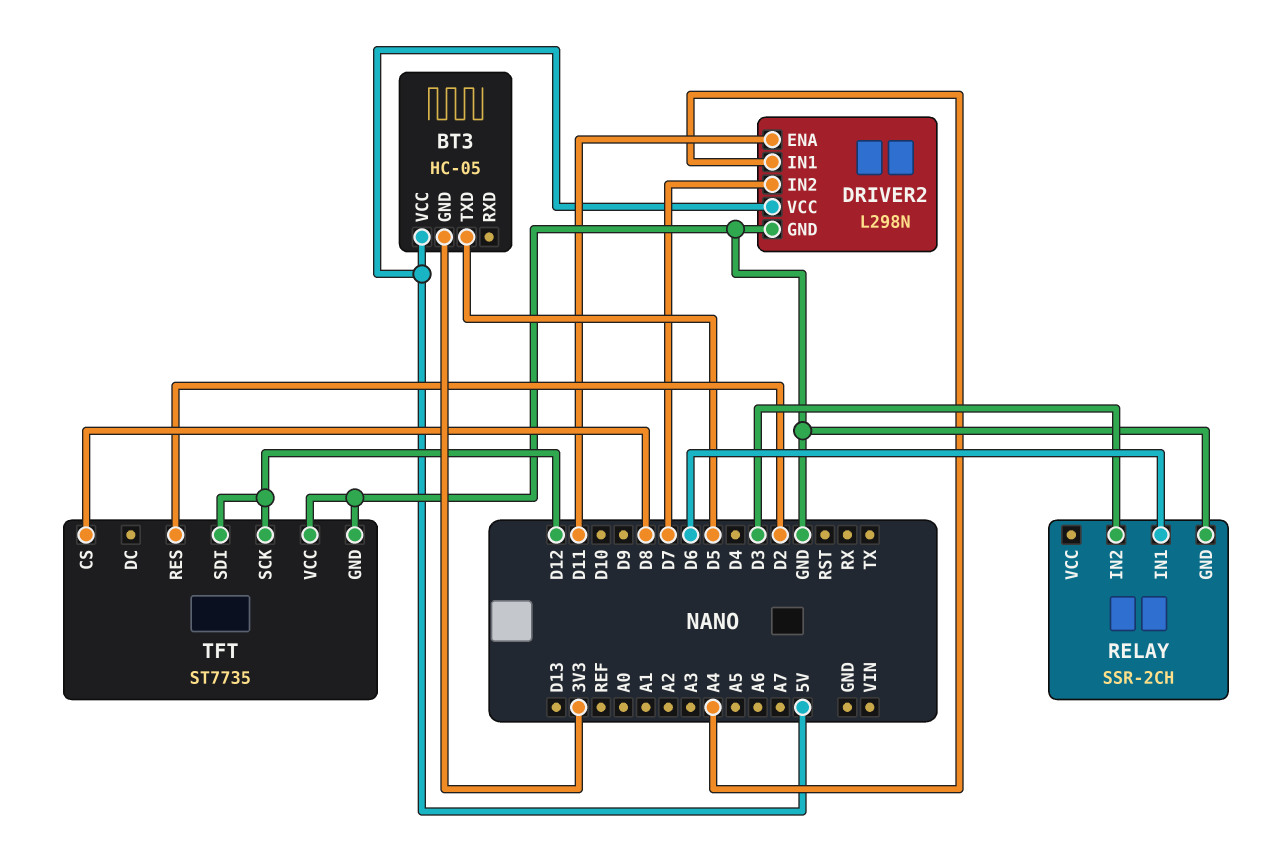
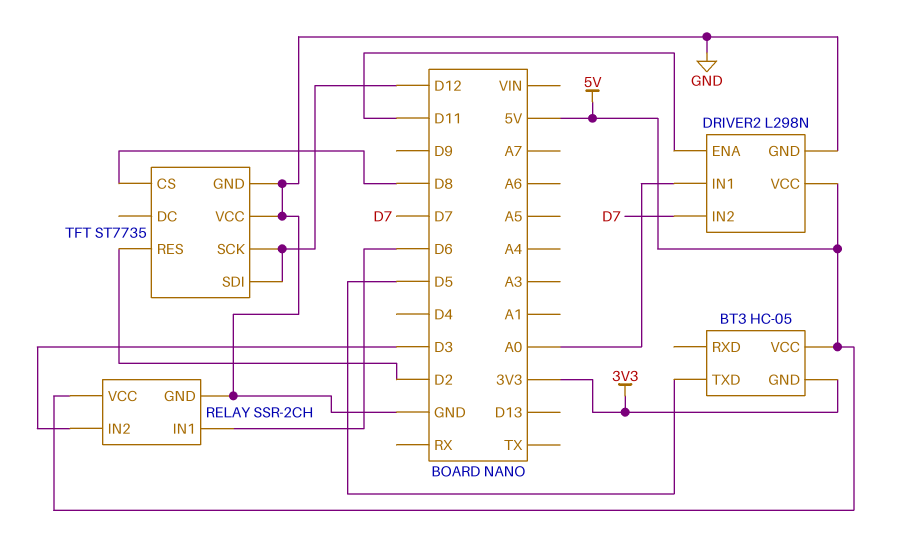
DRIVER2 pin IN1: A4 -> A0
RELAY pin VCC: none -> 5V

